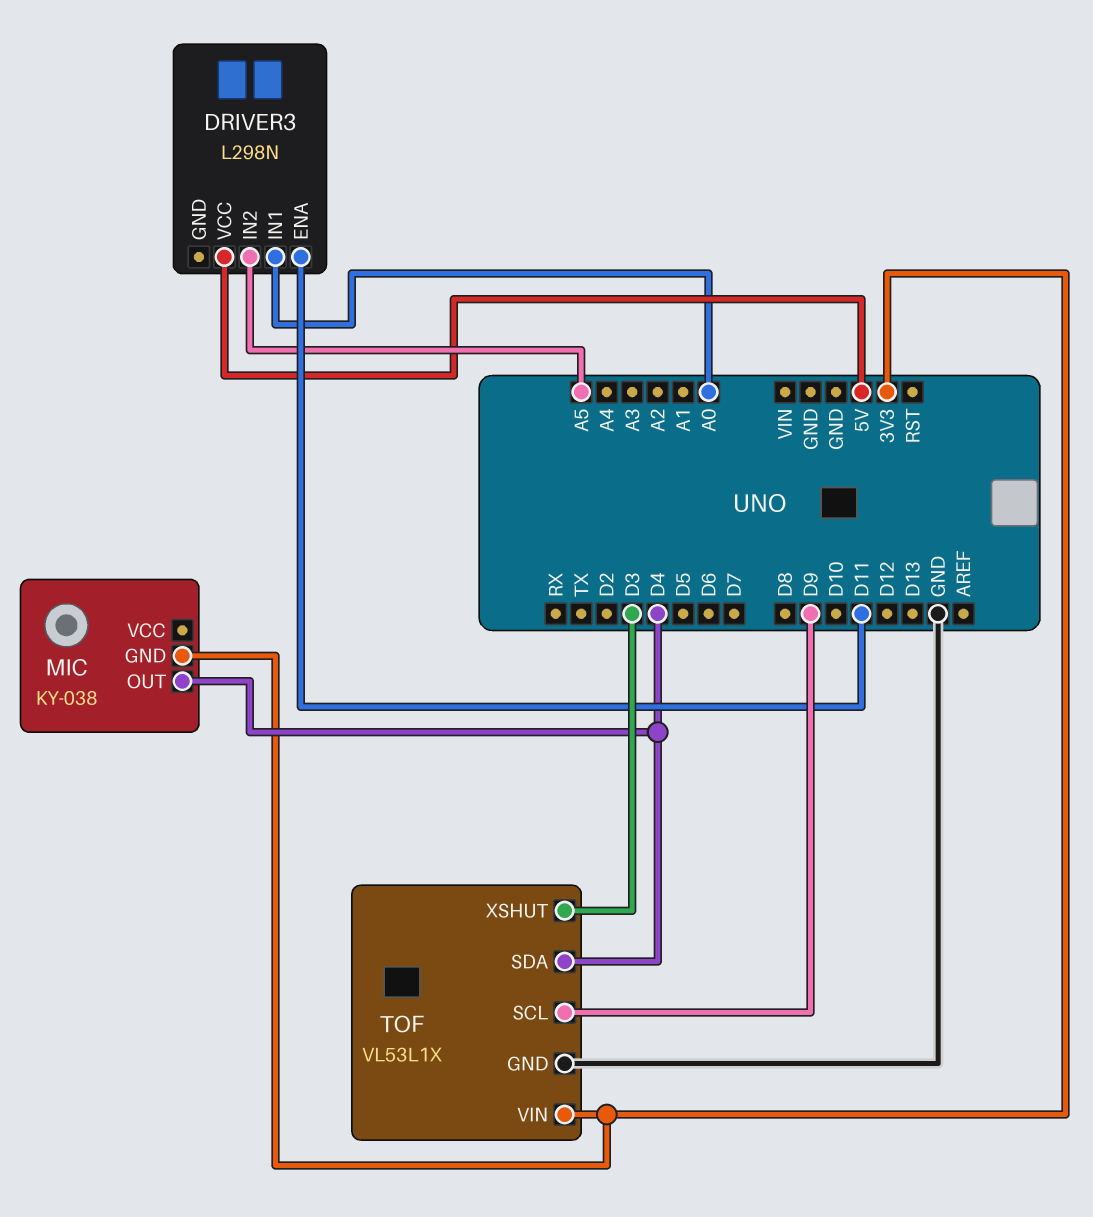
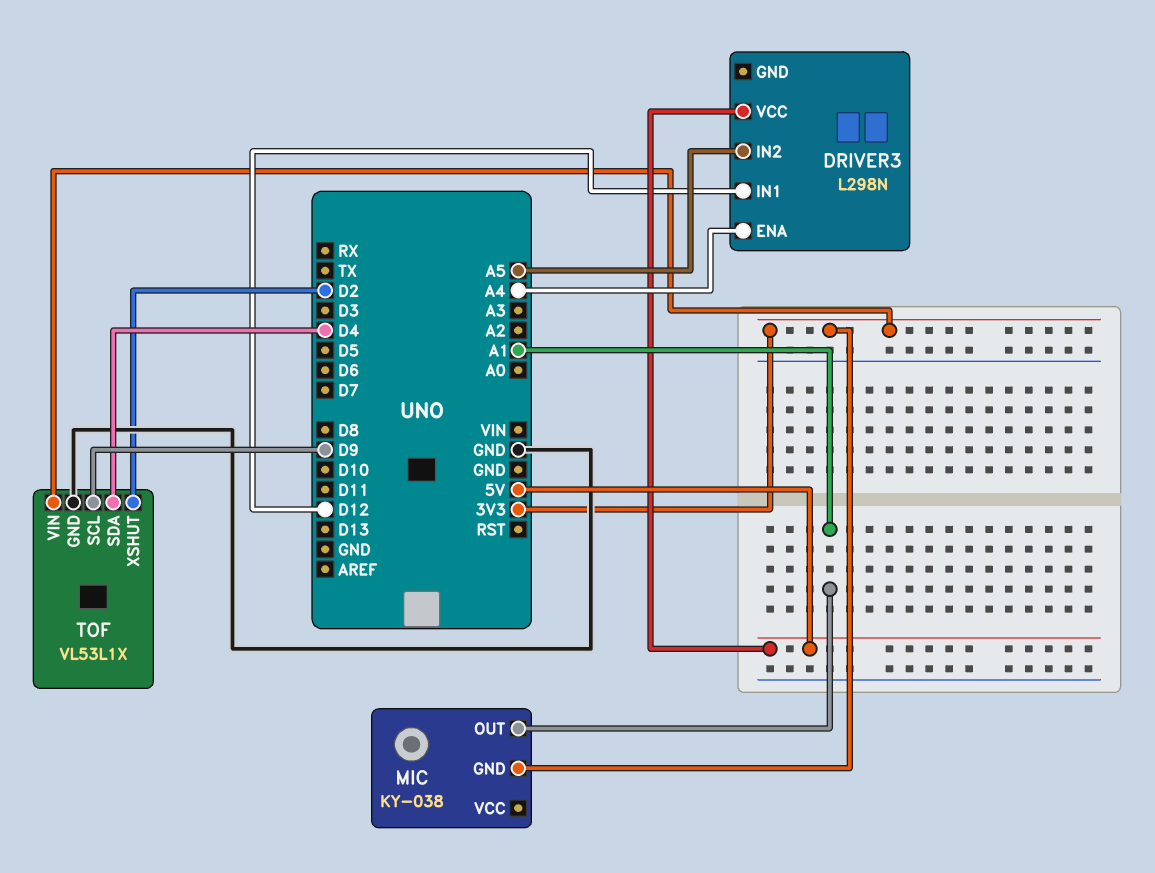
DRIVER3 pin ENA: D11 -> A4
DRIVER3 pin IN1: A0 -> D12
MIC pin OUT: D4 -> A1
TOF pin XSHUT: D3 -> D2

